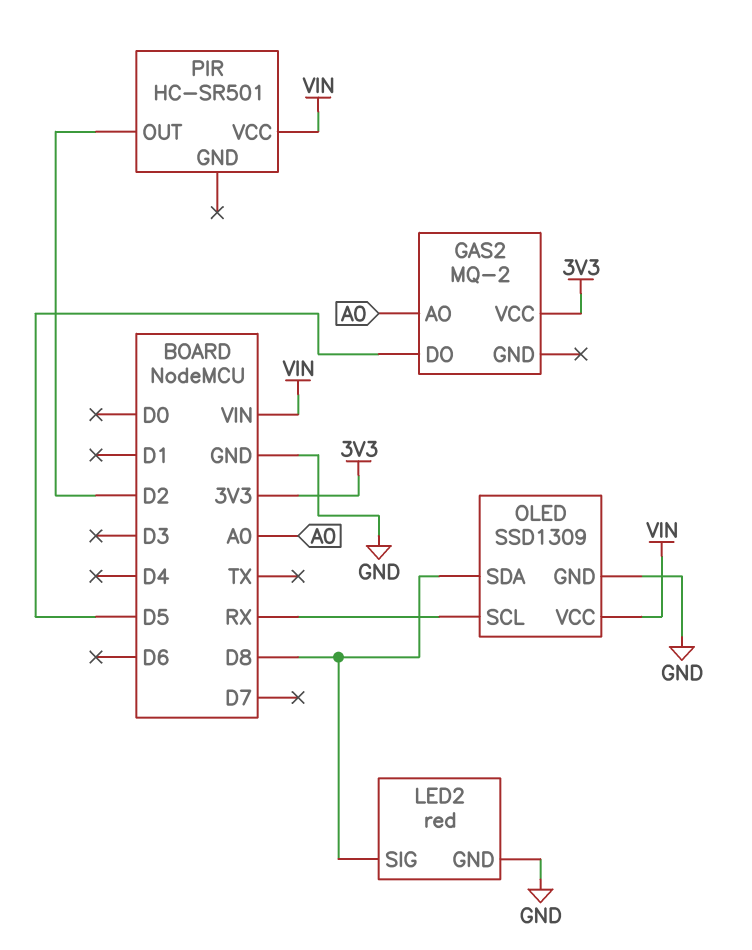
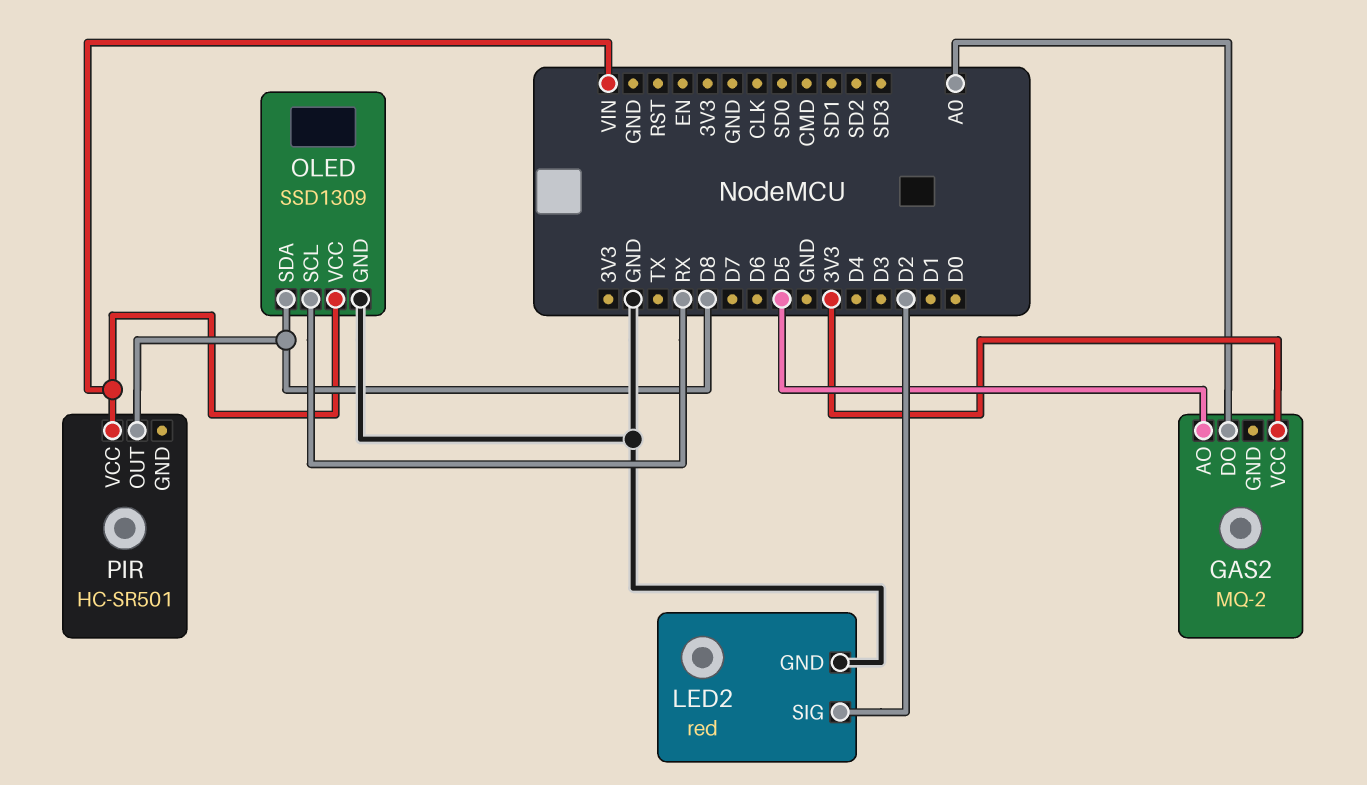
GAS2 pin AO: A0 -> D5
GAS2 pin DO: D5 -> A0
LED2 pin SIG: D8 -> D2
PIR pin OUT: D2 -> D8

